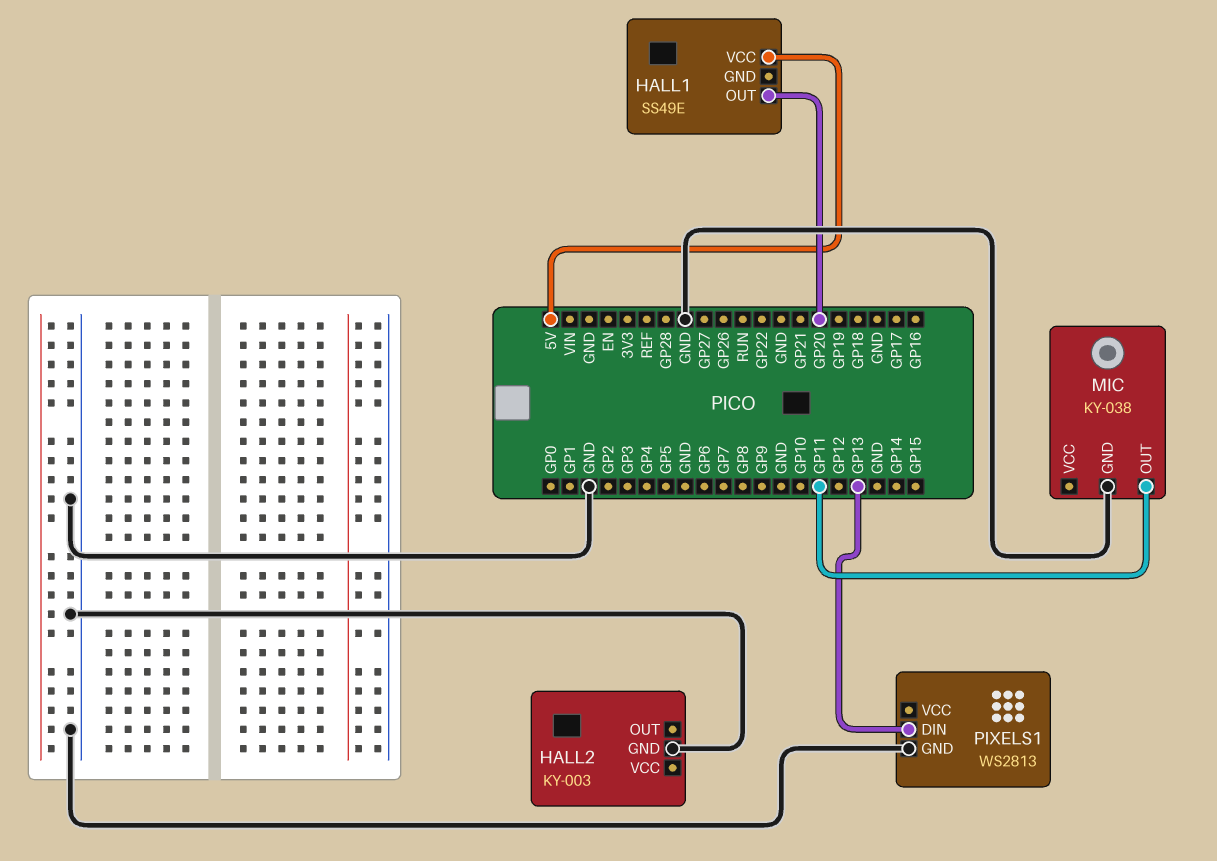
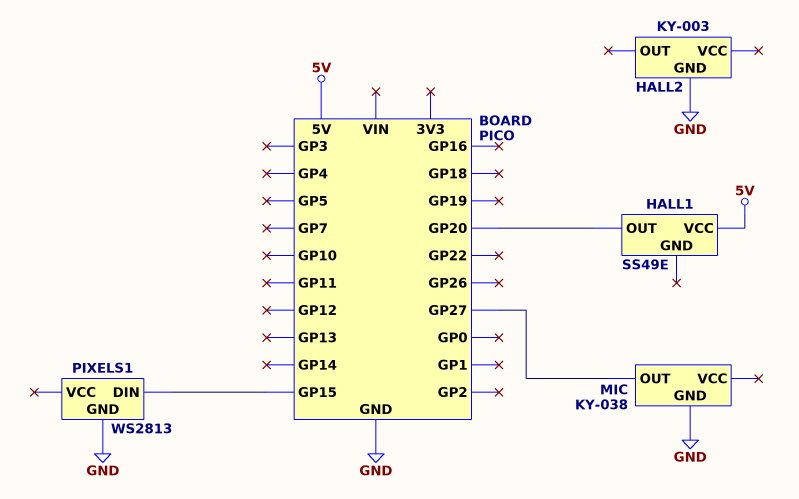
MIC pin OUT: GP11 -> GP27
PIXELS1 pin DIN: GP13 -> GP15

